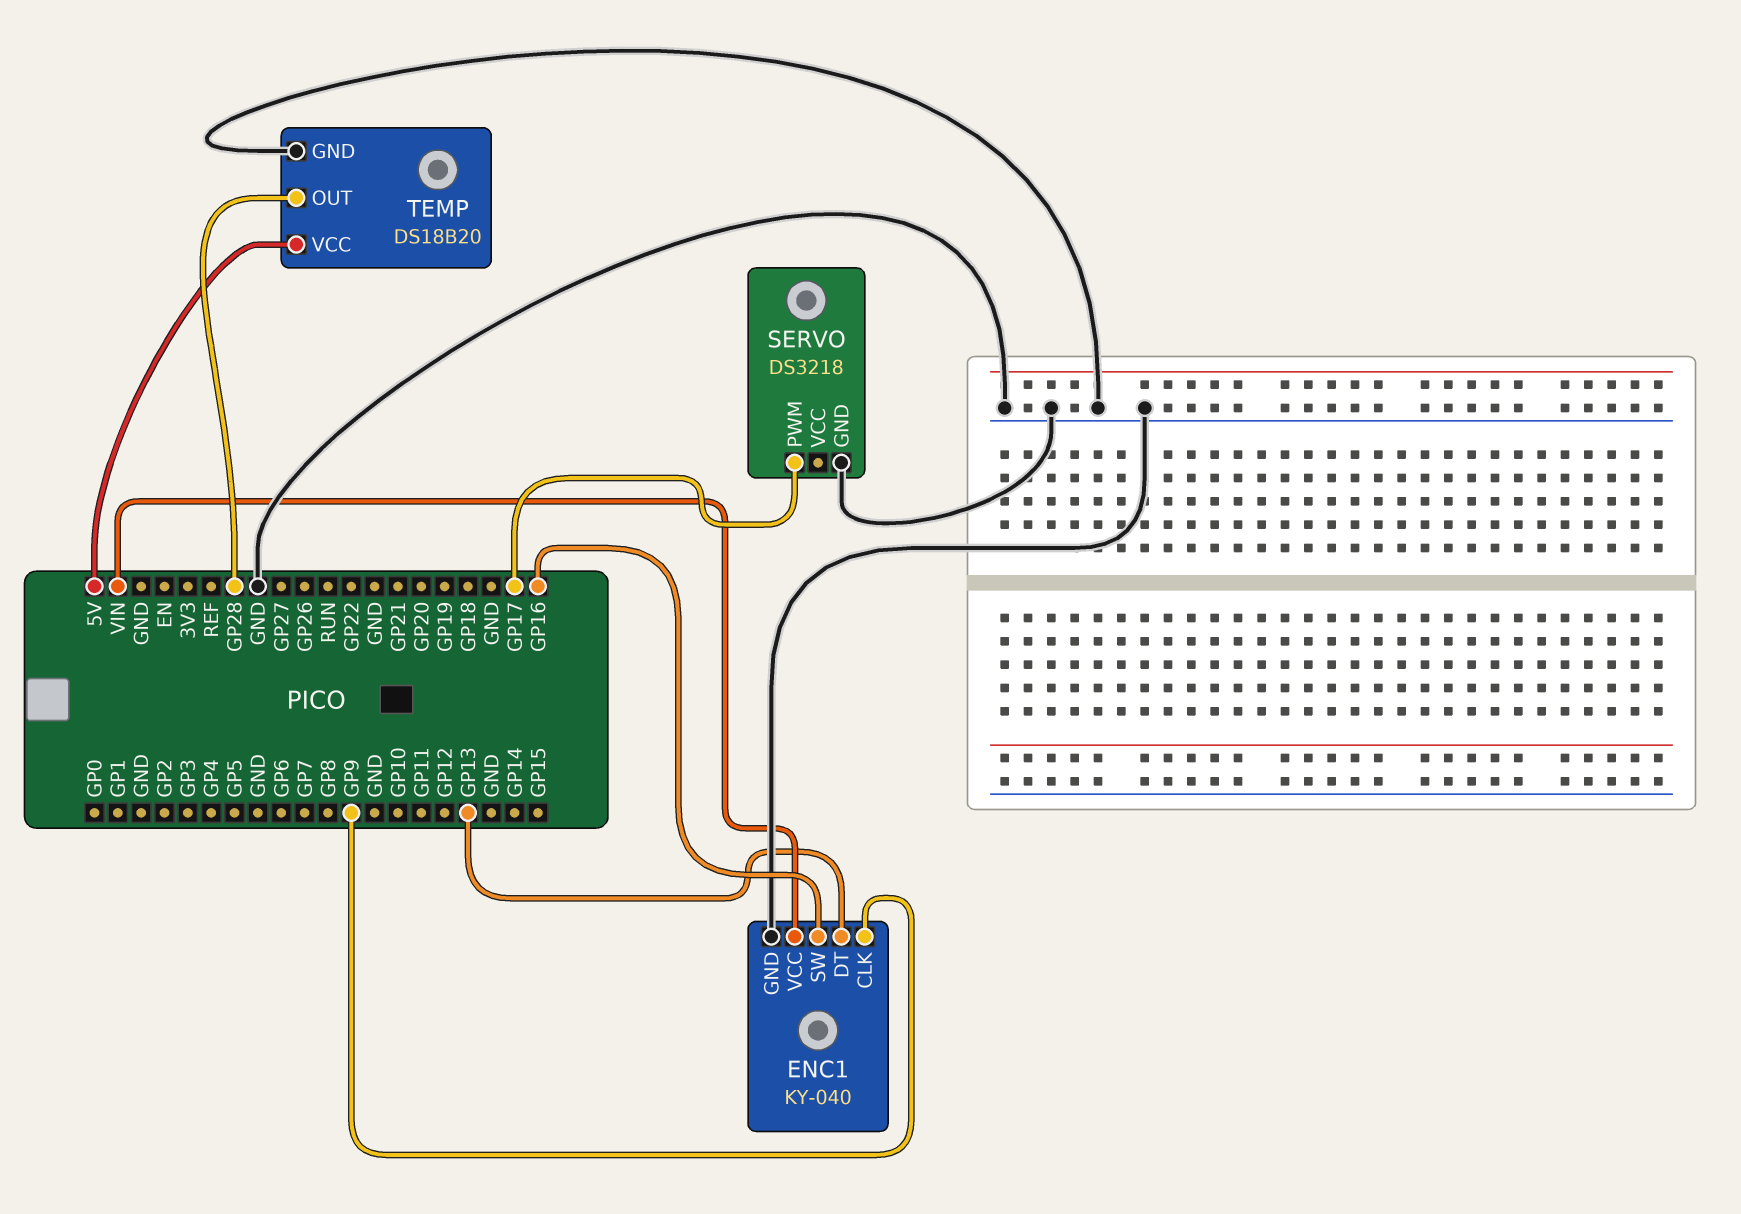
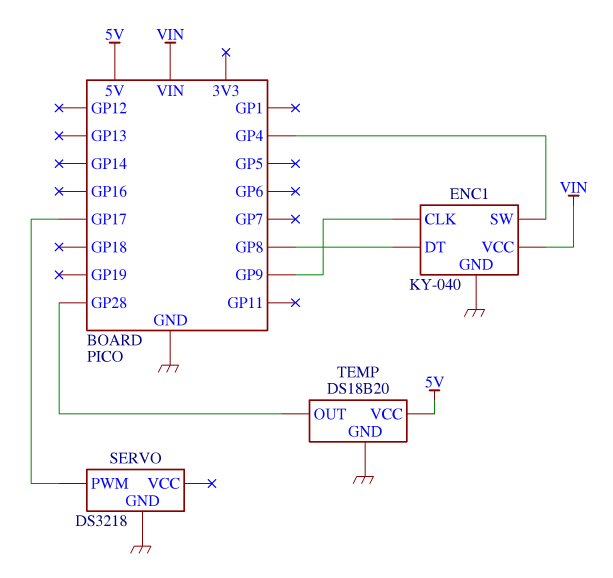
ENC1 pin DT: GP13 -> GP8
ENC1 pin SW: GP16 -> GP4

